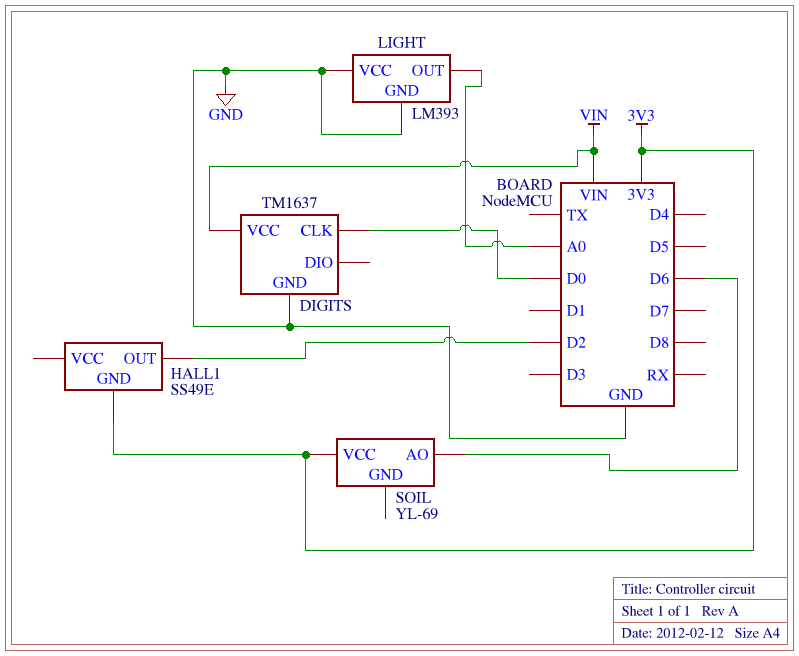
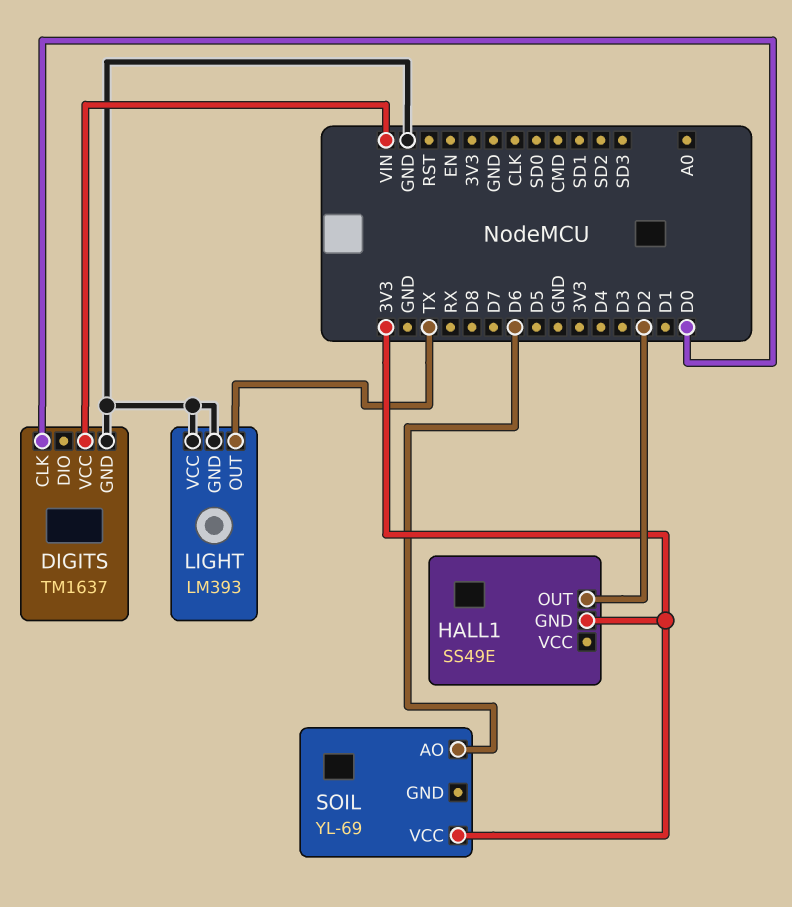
LIGHT pin OUT: A0 -> TX

